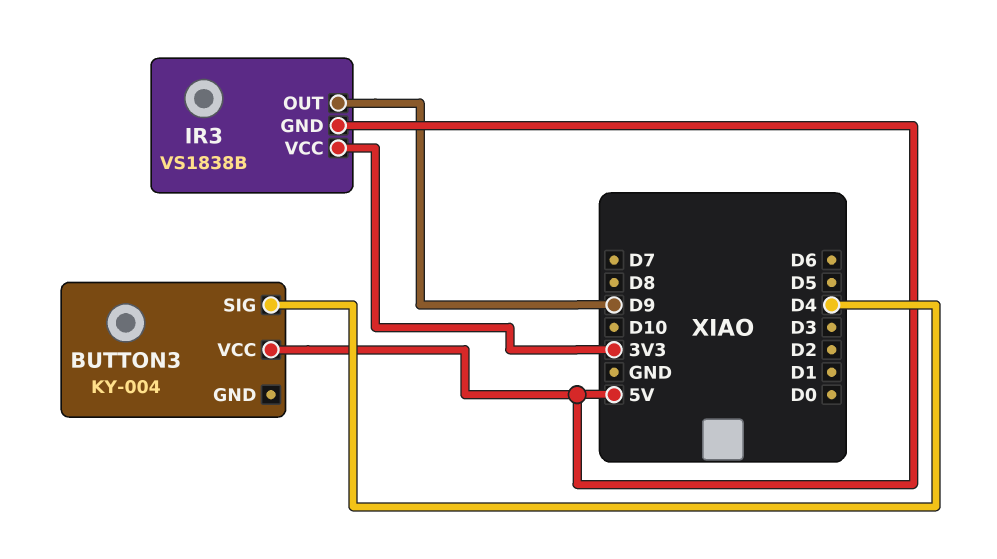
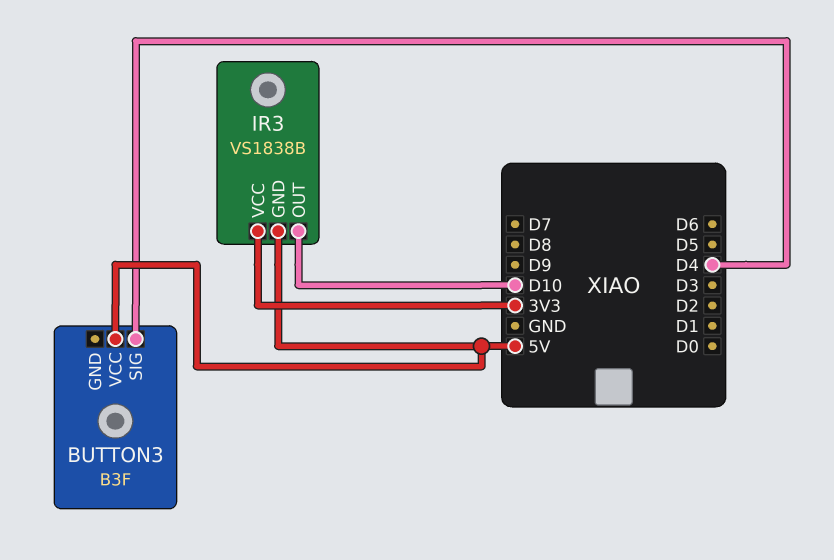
BUTTON3: KY-004 -> B3F
IR3 pin OUT: D9 -> D10

